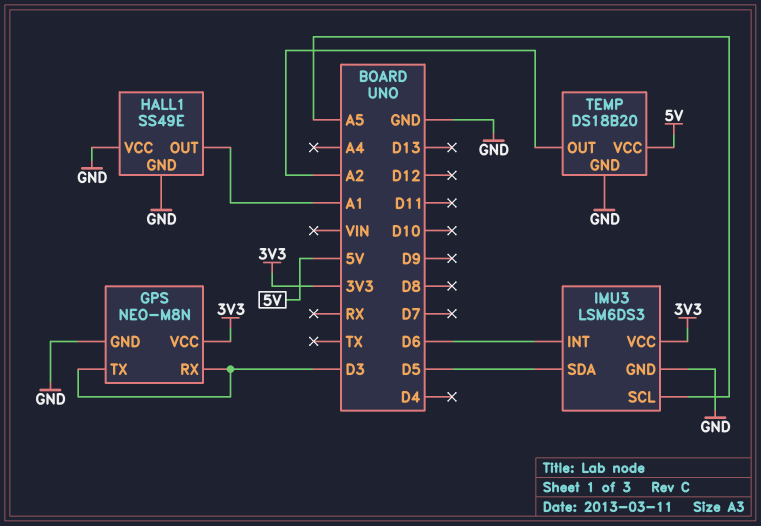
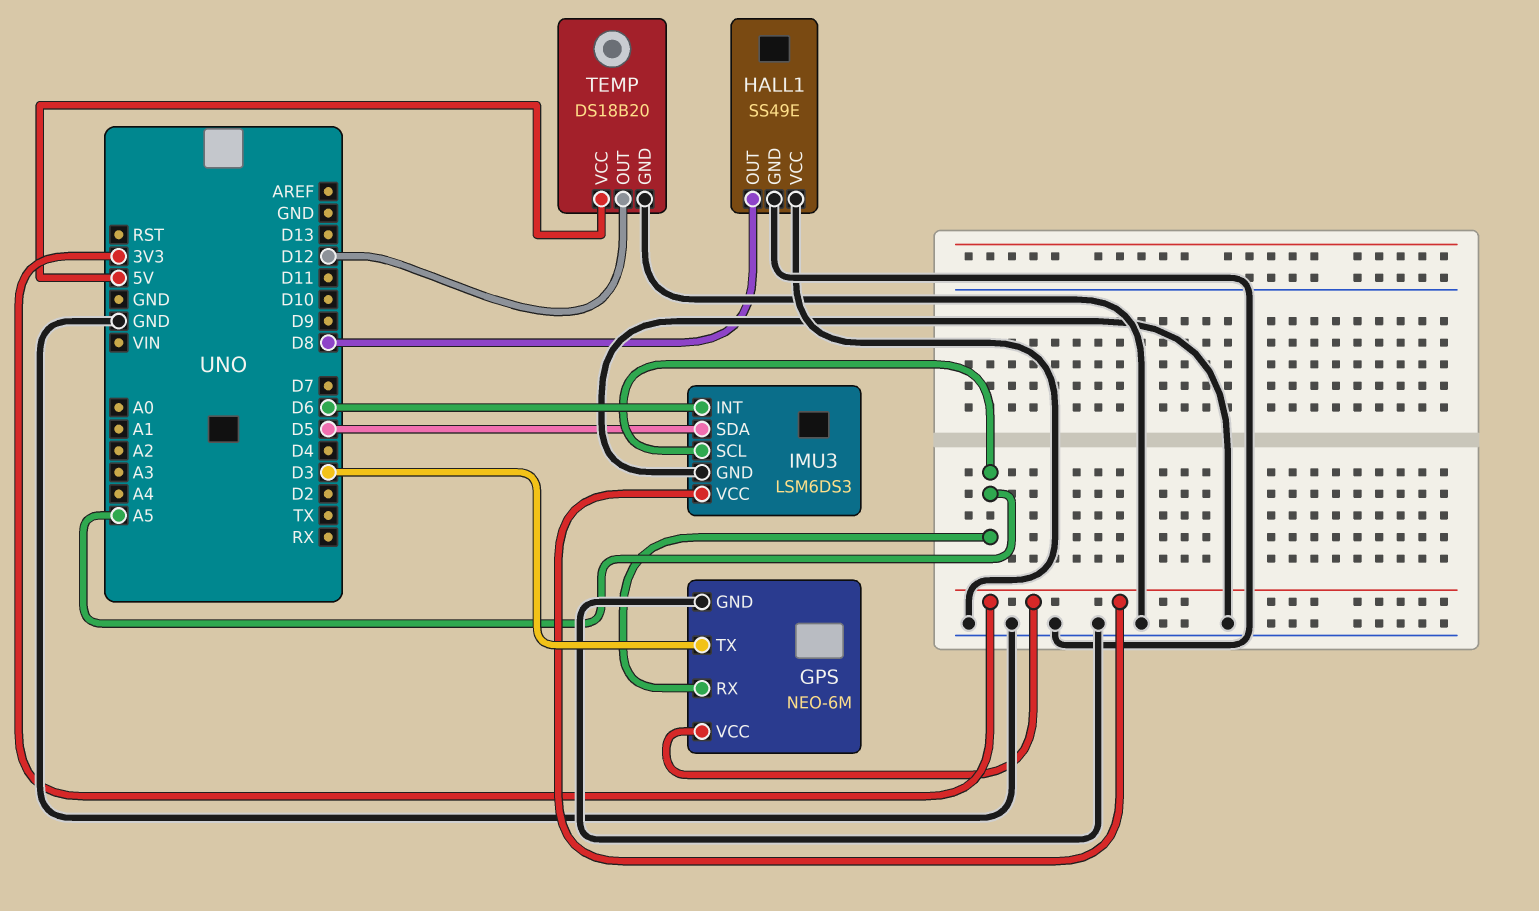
GPS: NEO-M8N -> NEO-6M
GPS pin RX: D3 -> A5
HALL1 pin OUT: A1 -> D8
TEMP pin OUT: A2 -> D12

